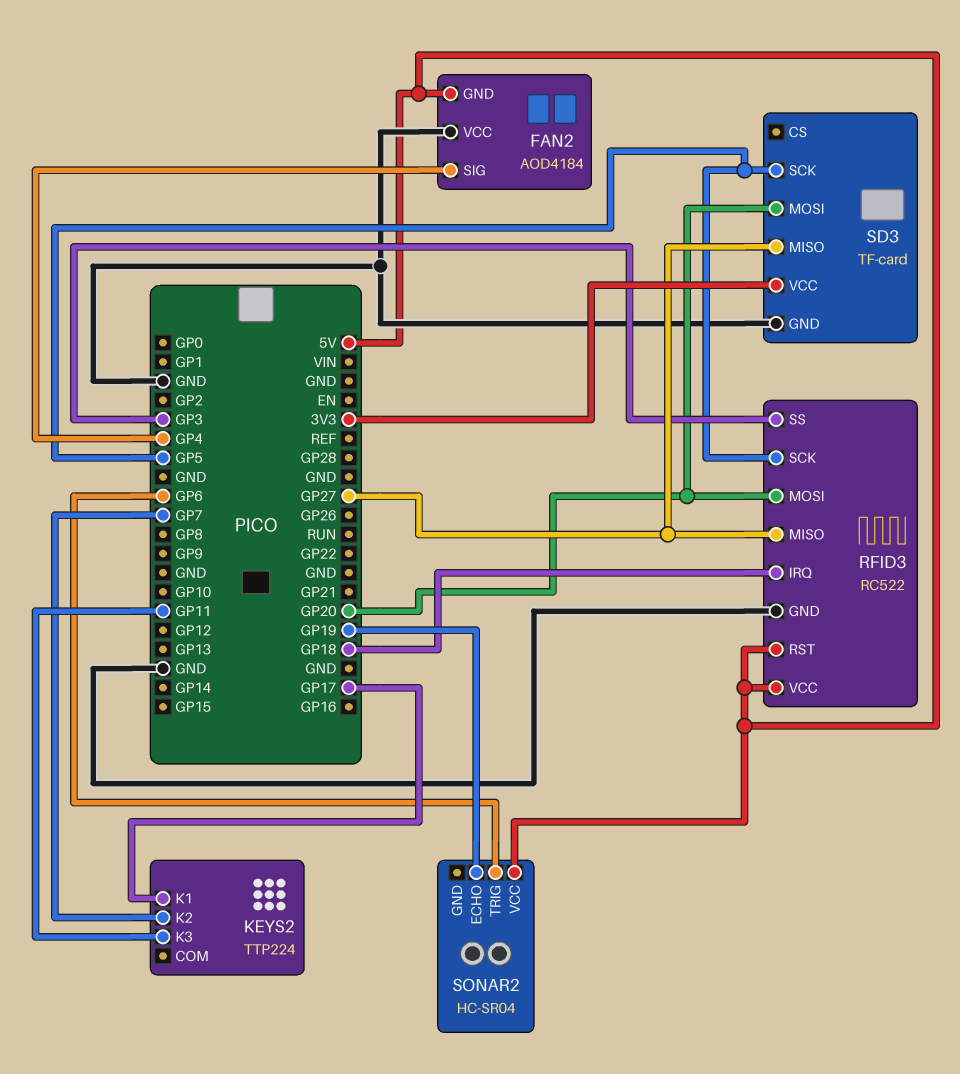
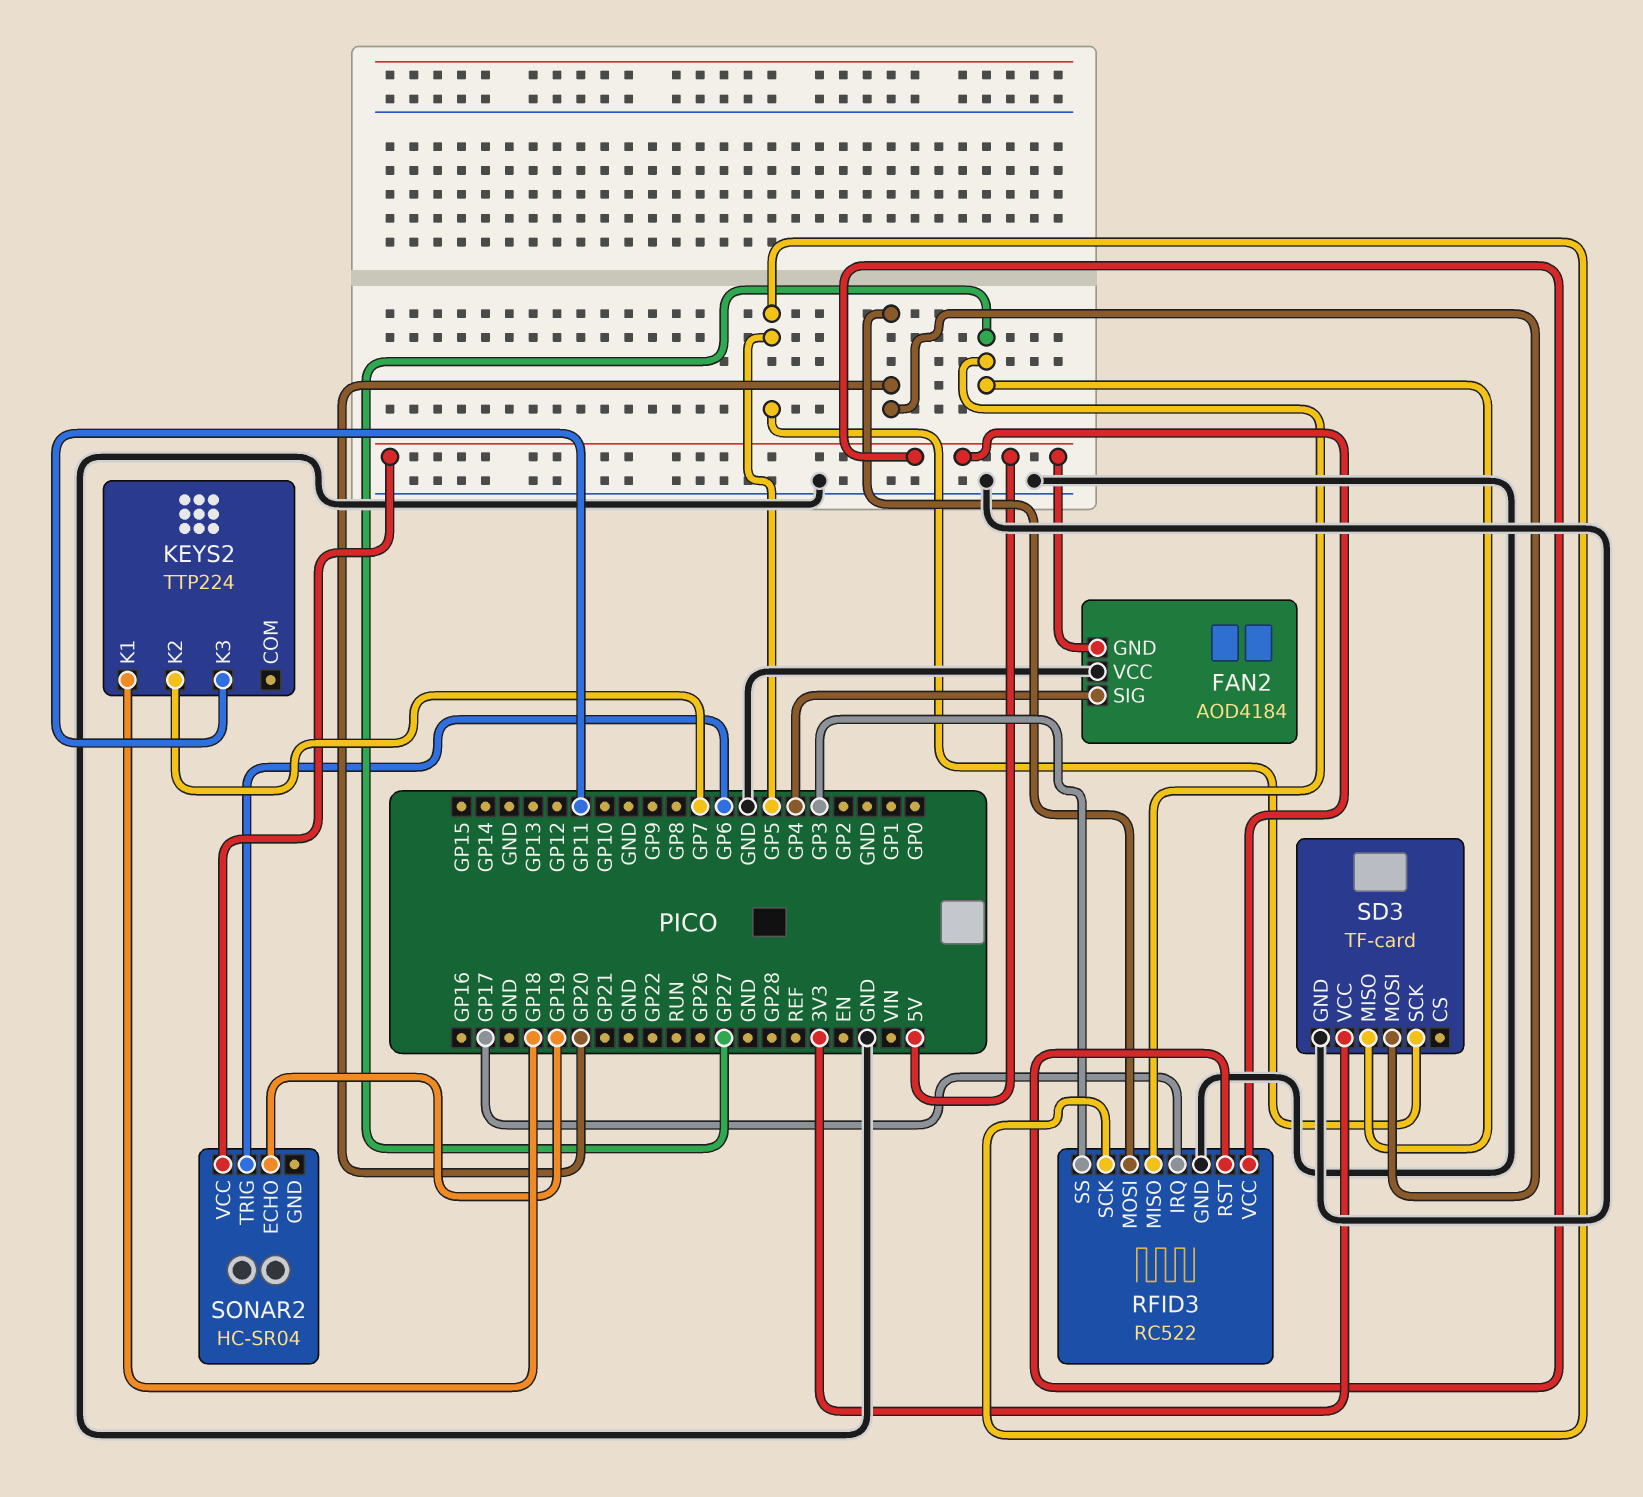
KEYS2 pin K1: GP17 -> GP18
RFID3 pin IRQ: GP18 -> GP17

